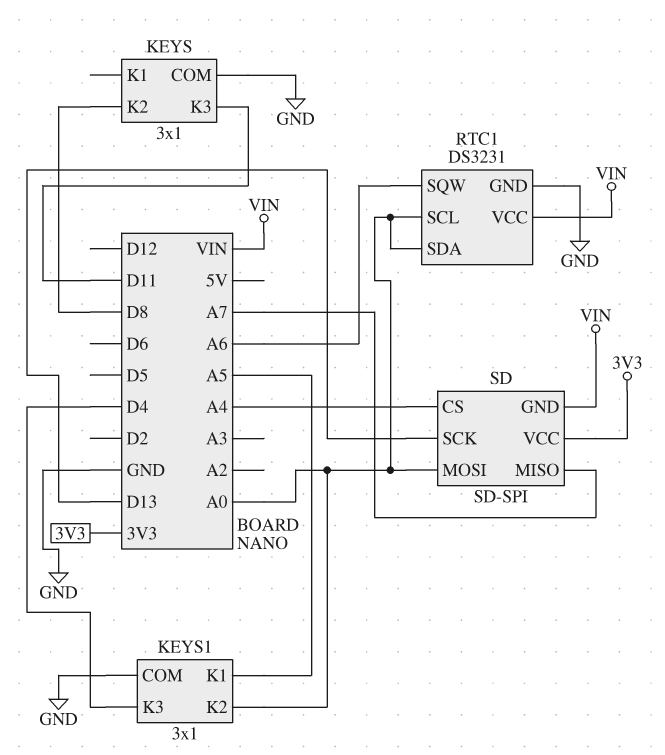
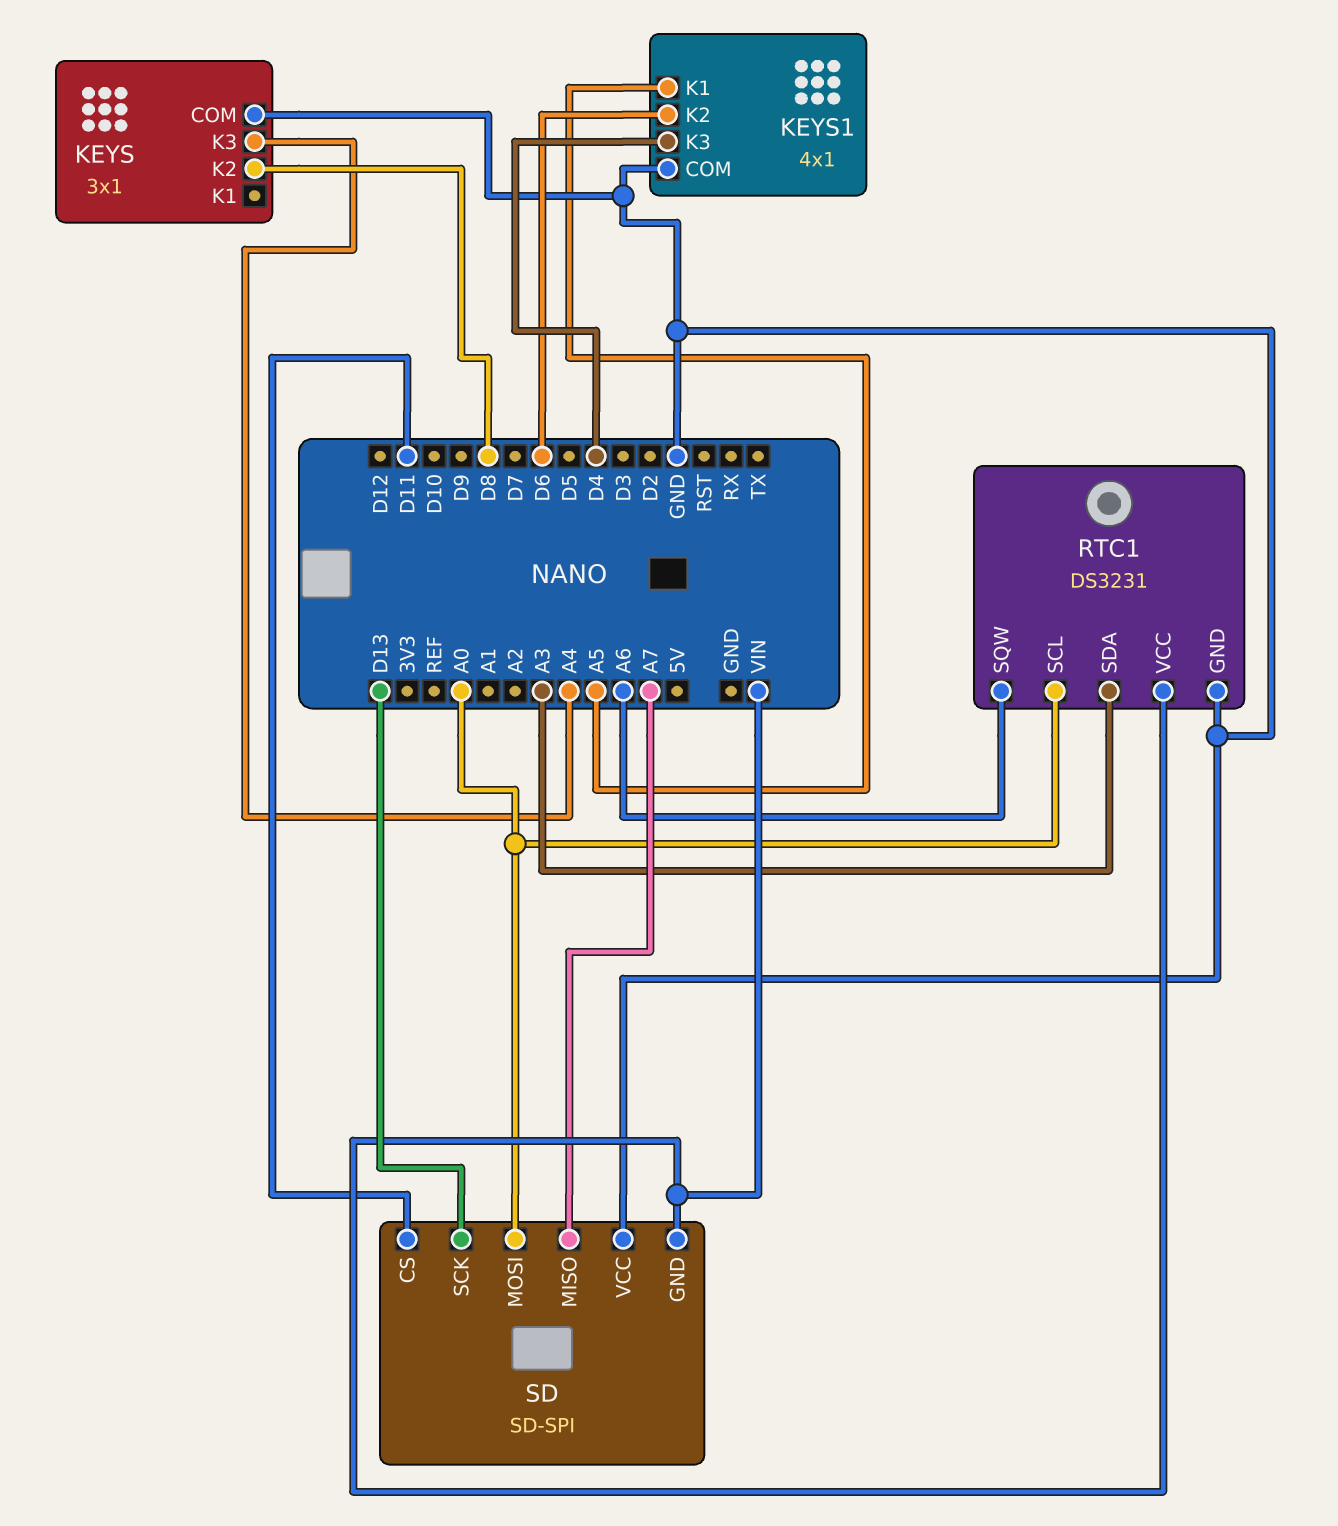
KEYS pin K3: D11 -> A4
KEYS1: 3x1 -> 4x1
KEYS1 pin K2: A0 -> D6
RTC1 pin SDA: A0 -> A3
SD pin CS: A4 -> D11
SD pin VCC: 3V3 -> GND

